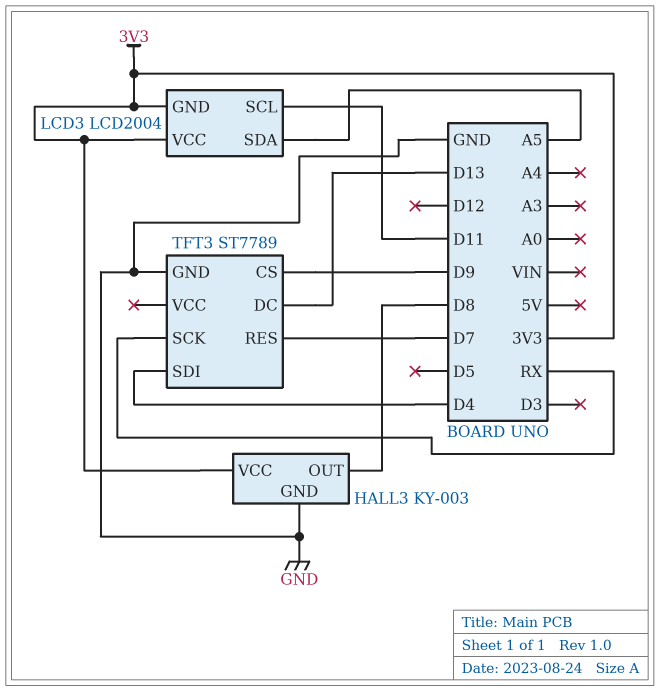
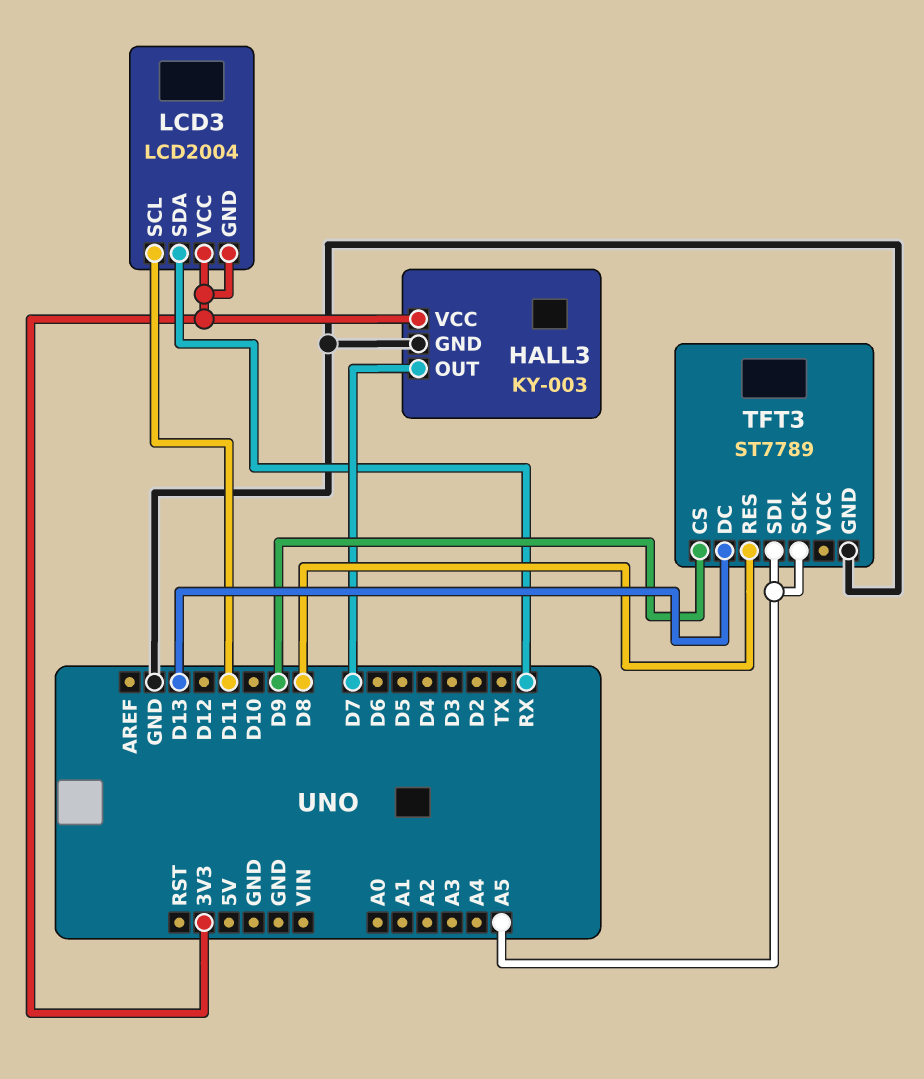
HALL3 pin OUT: D8 -> D7
LCD3 pin SDA: A5 -> RX
TFT3 pin RES: D7 -> D8
TFT3 pin SCK: RX -> A5
TFT3 pin SDI: D4 -> A5

